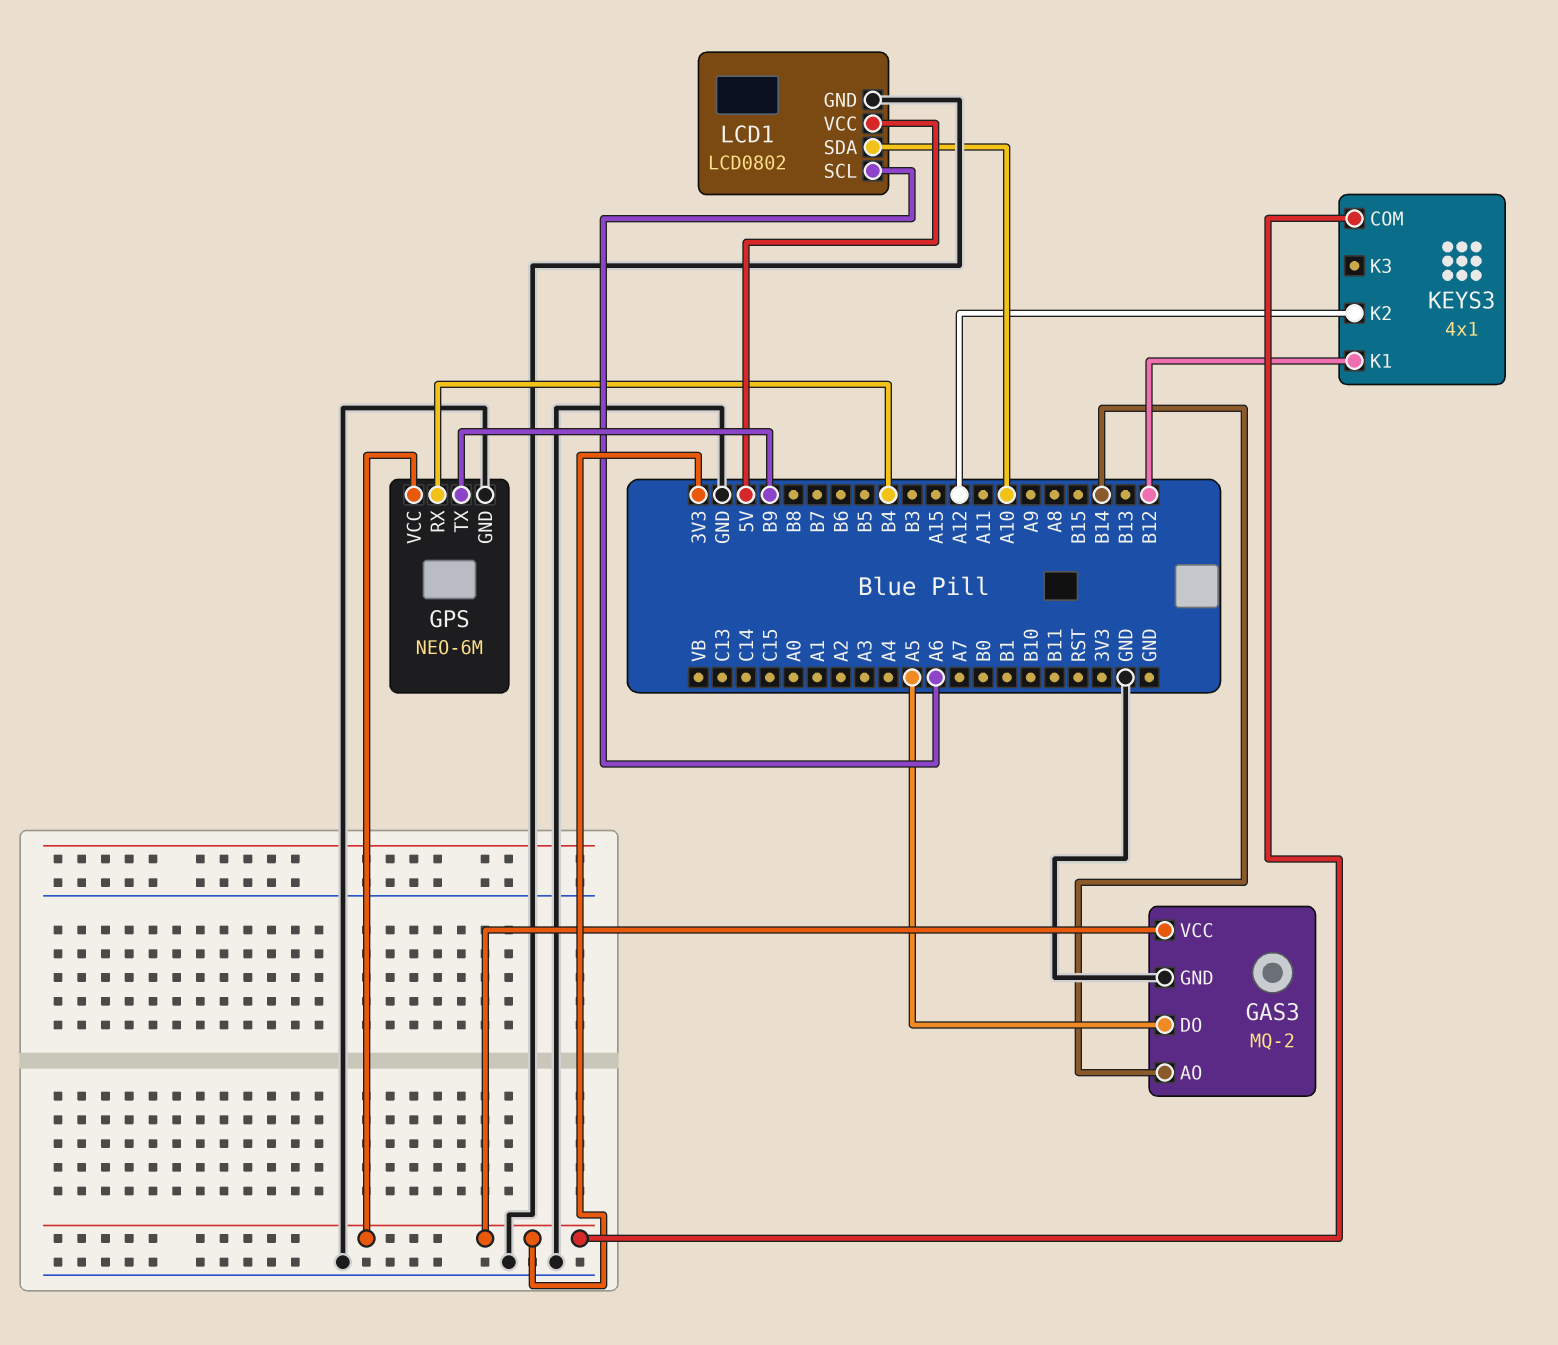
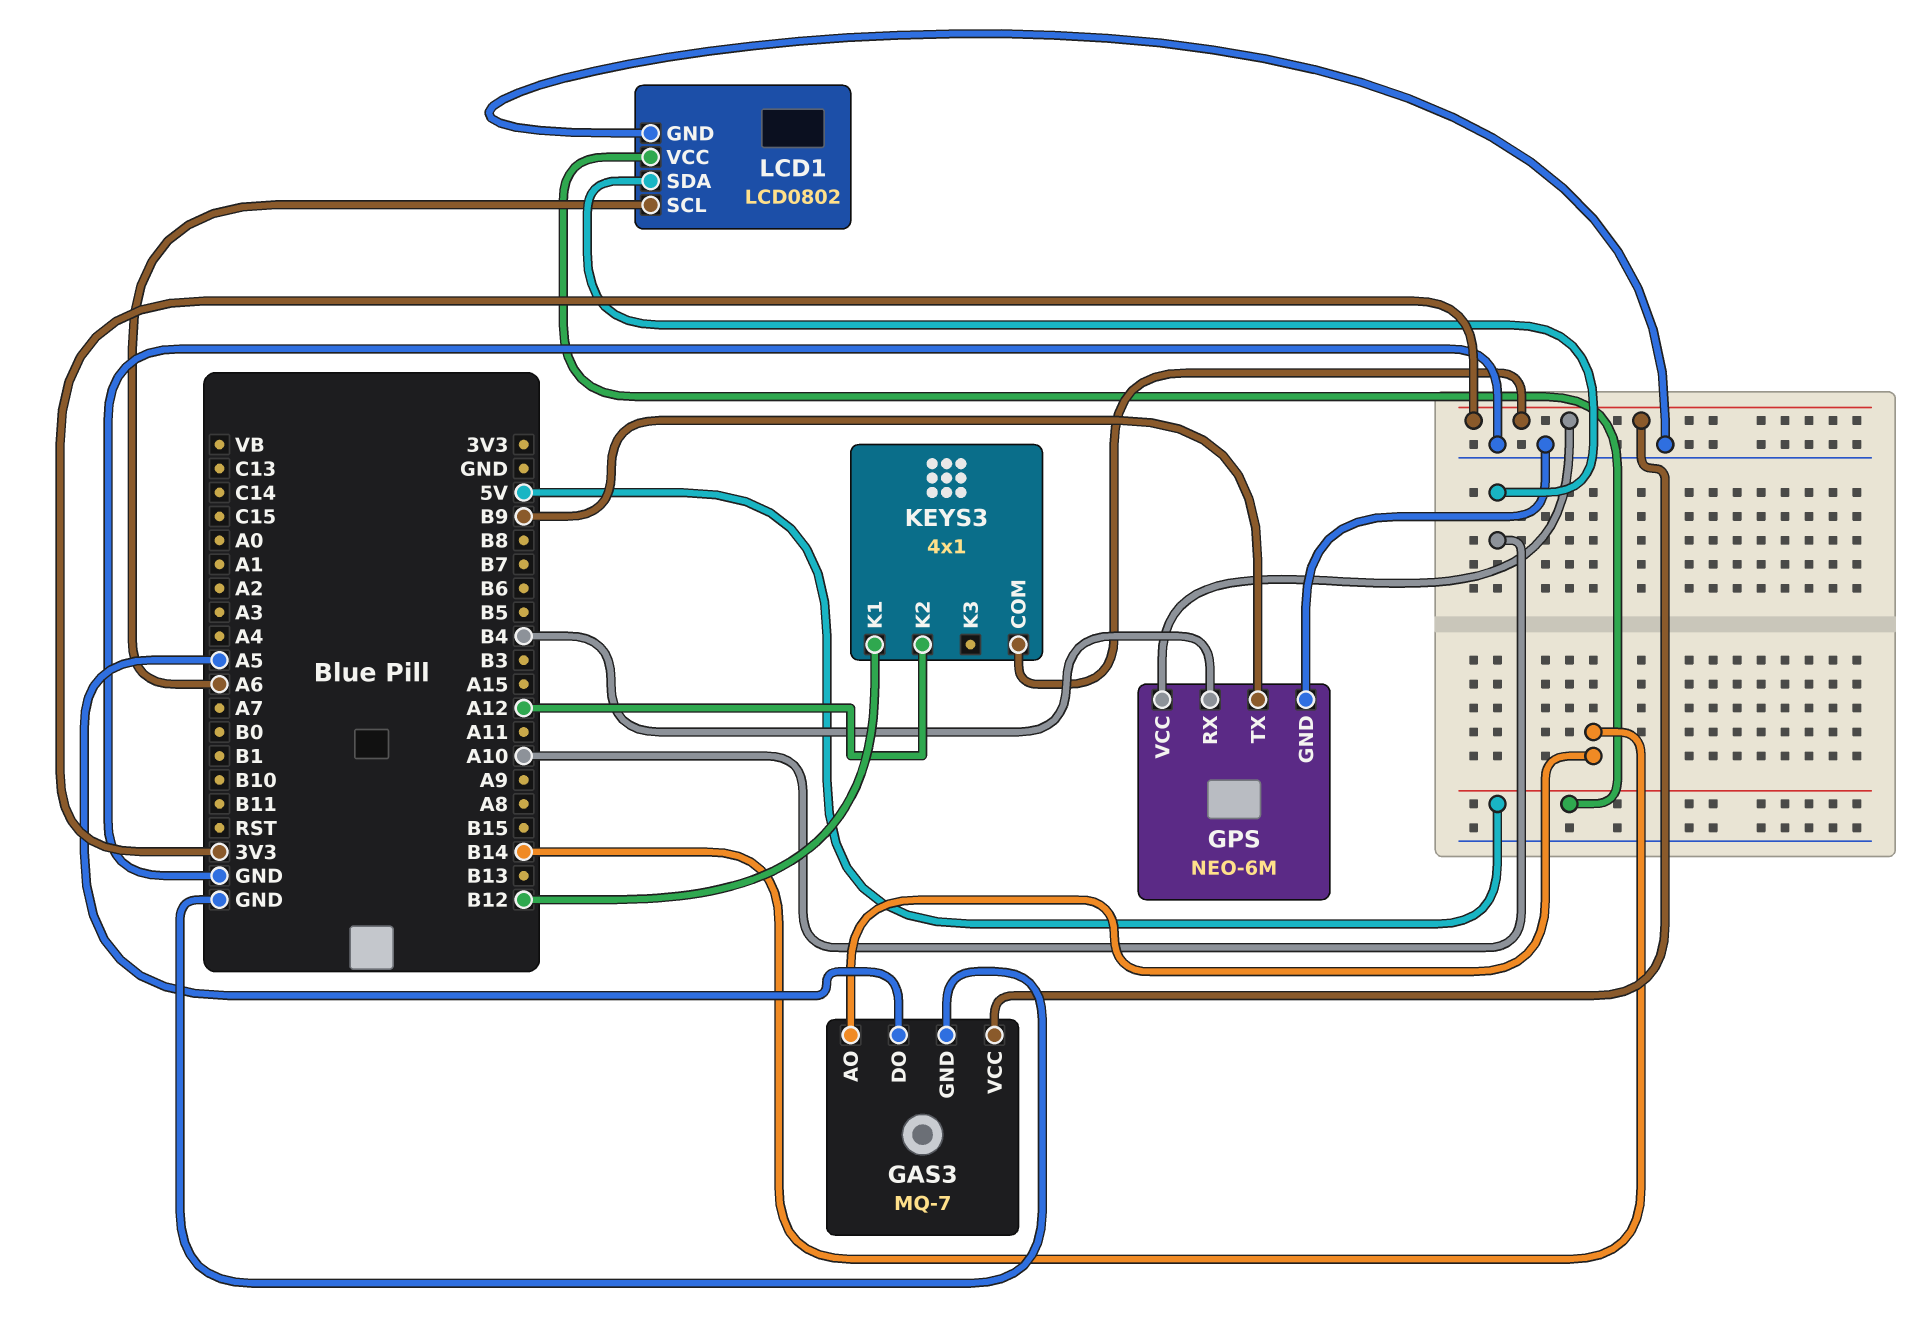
GAS3: MQ-2 -> MQ-7

